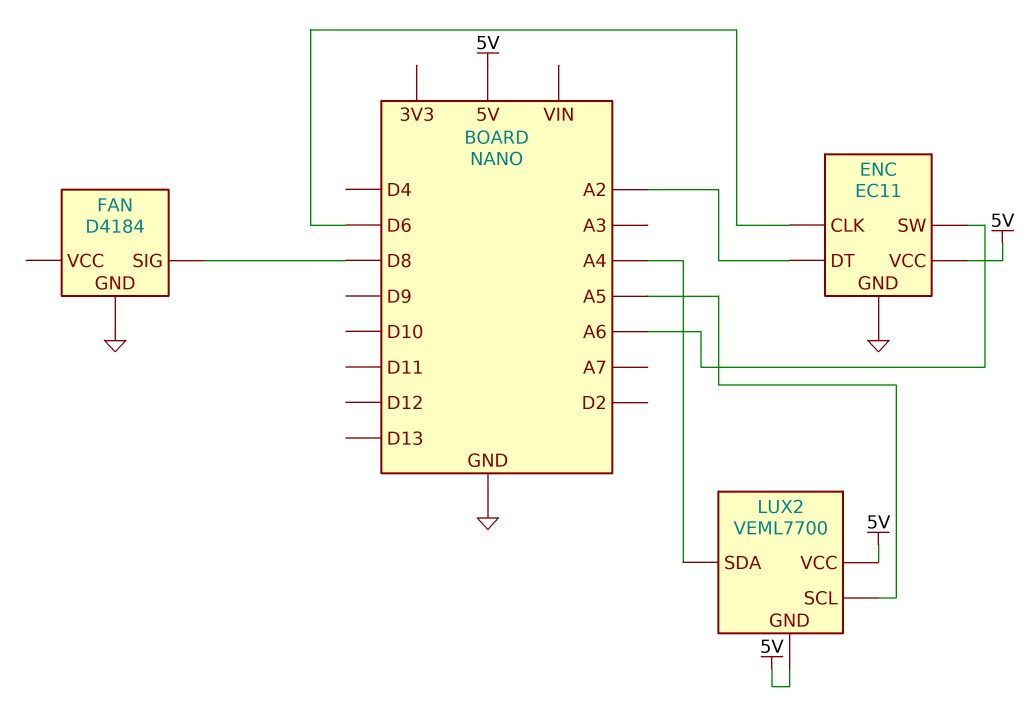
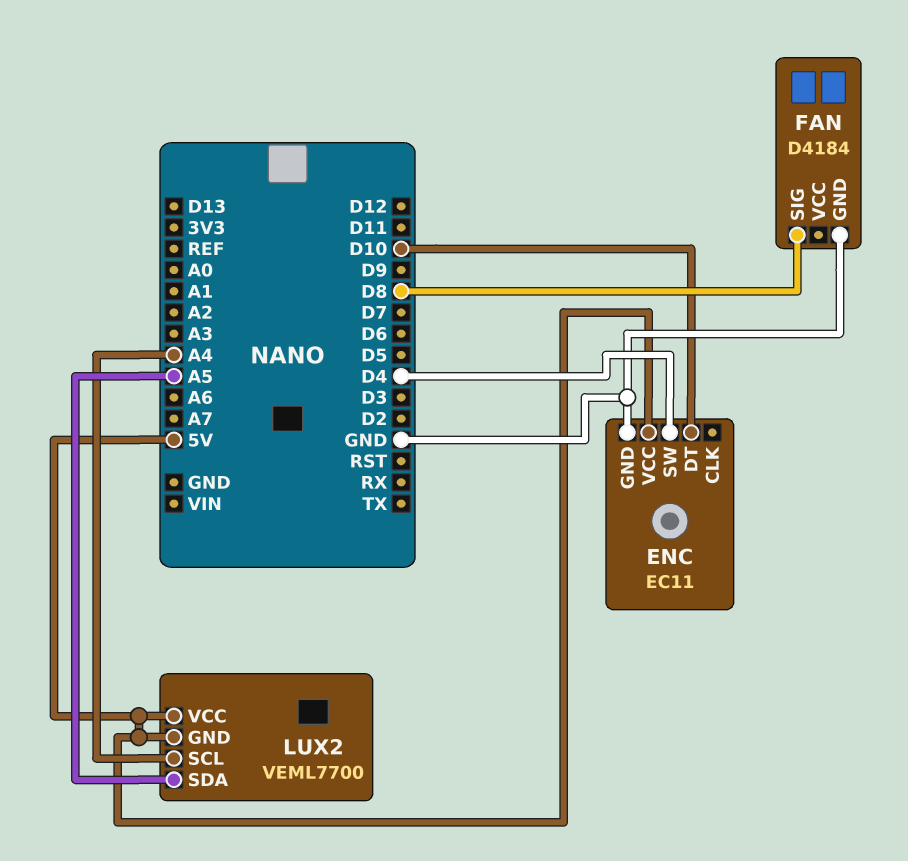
ENC pin CLK: D6 -> none
ENC pin DT: A2 -> D10
ENC pin SW: A6 -> D4
LUX2 pin SCL: A5 -> A4
LUX2 pin SDA: A4 -> A5

